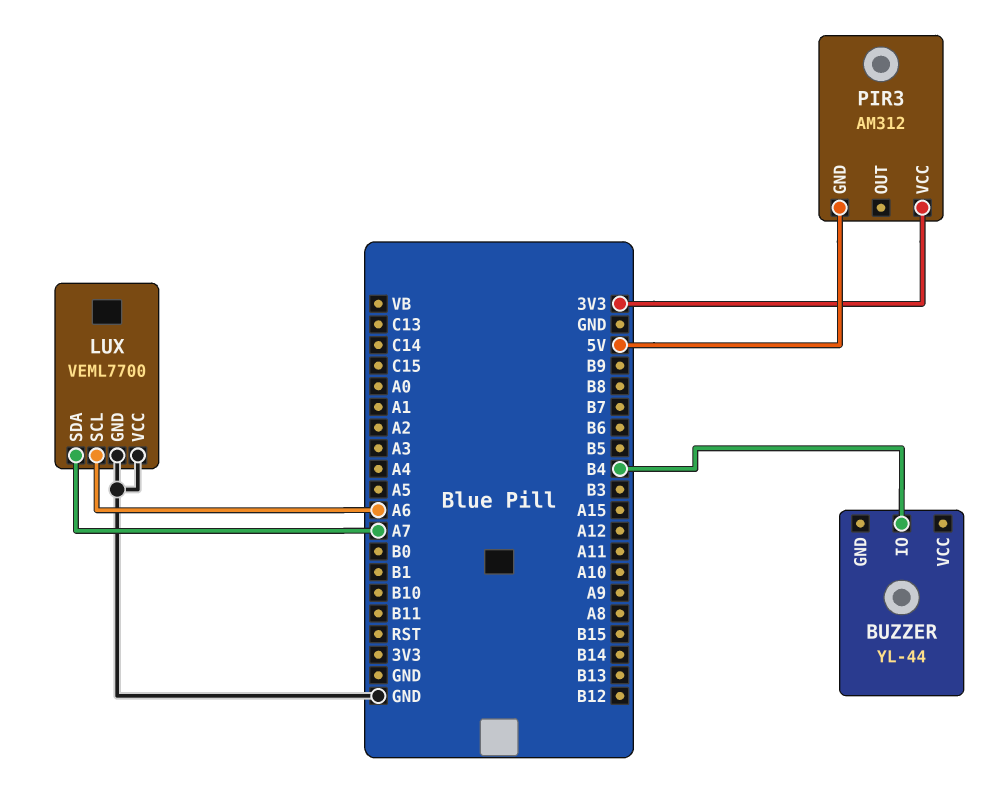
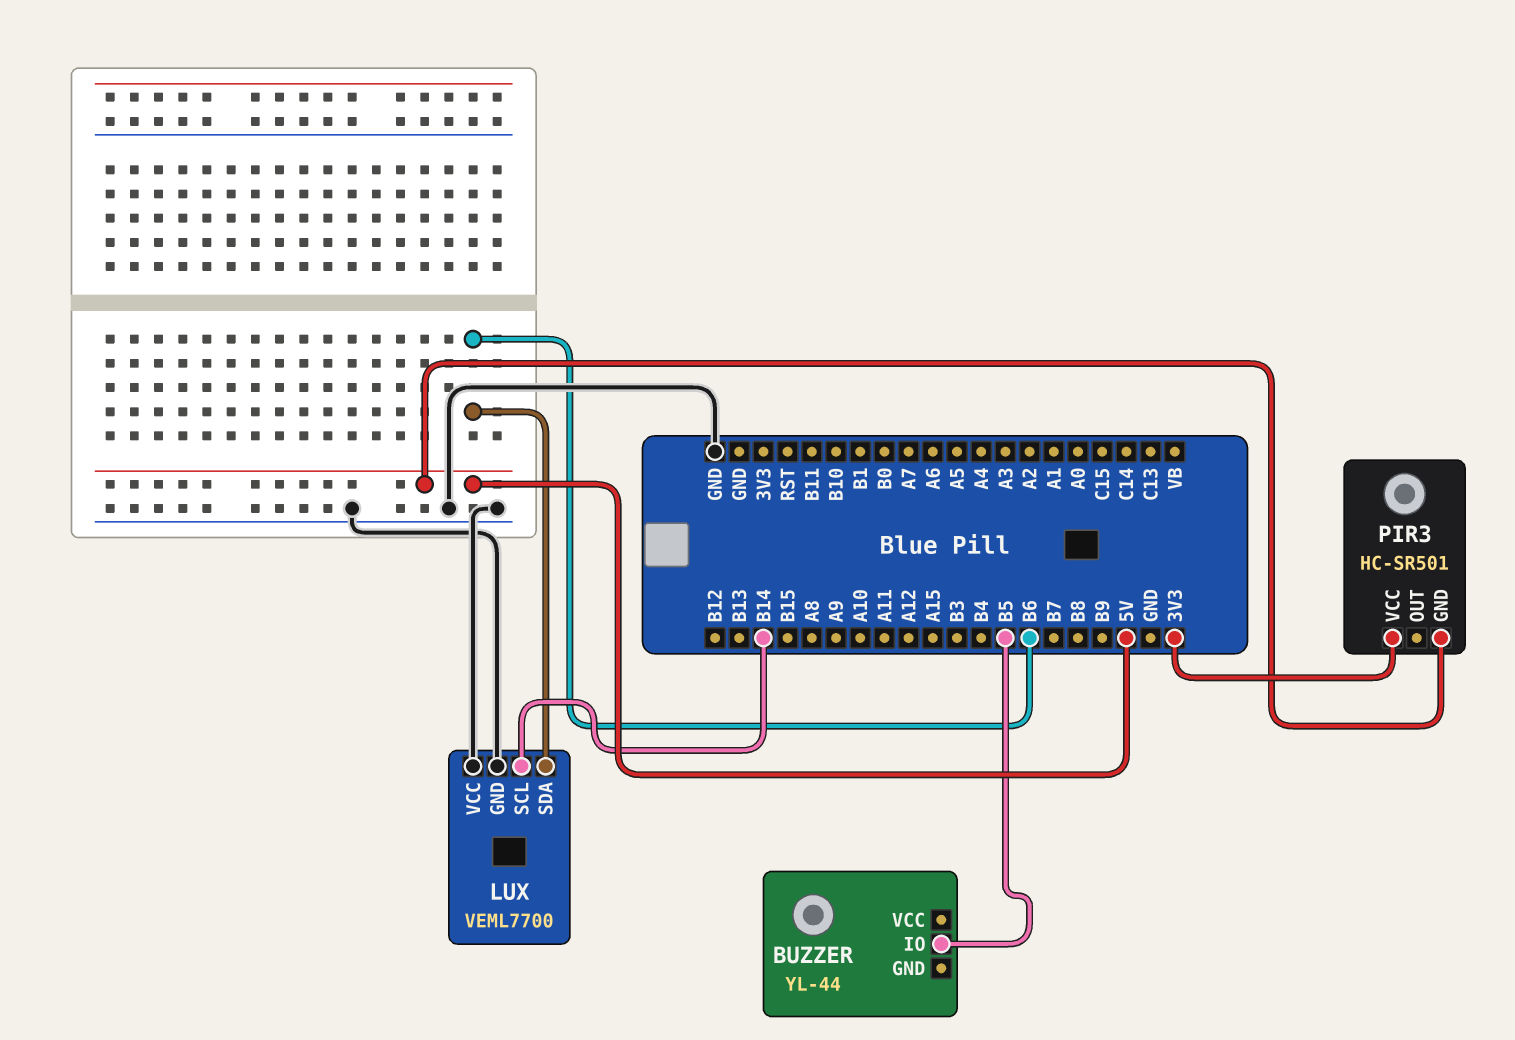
BUZZER pin IO: B4 -> B5
LUX pin SCL: A6 -> B14
LUX pin SDA: A7 -> B6
PIR3: AM312 -> HC-SR501

